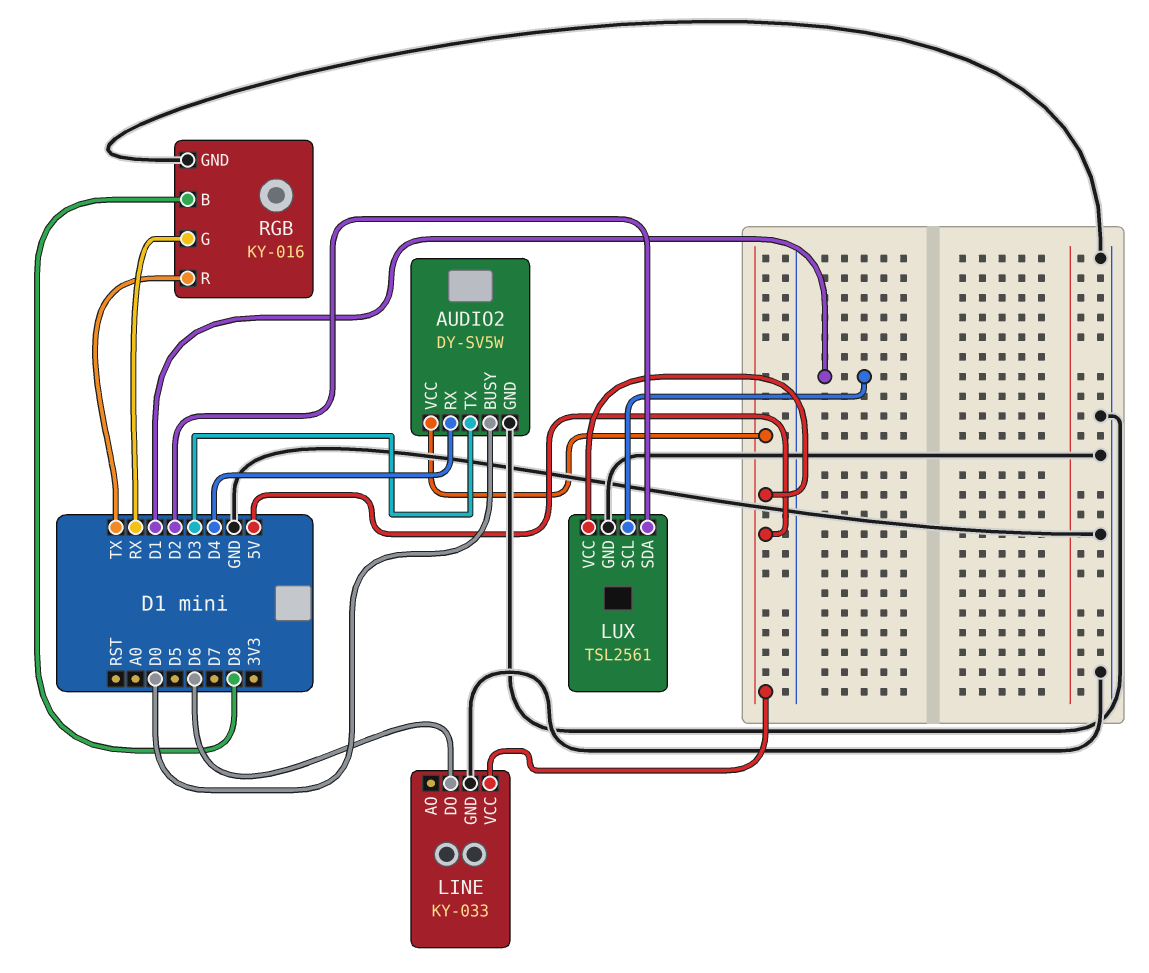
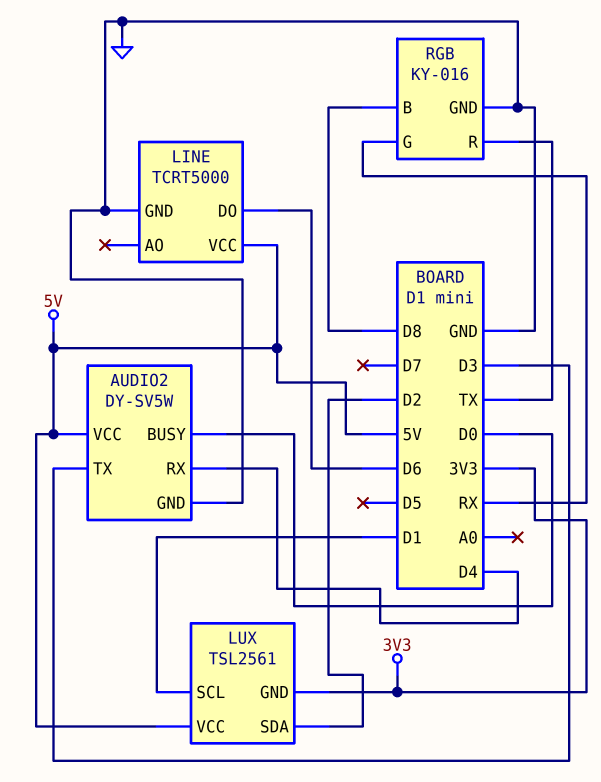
LINE: KY-033 -> TCRT5000
LUX pin GND: GND -> 3V3

